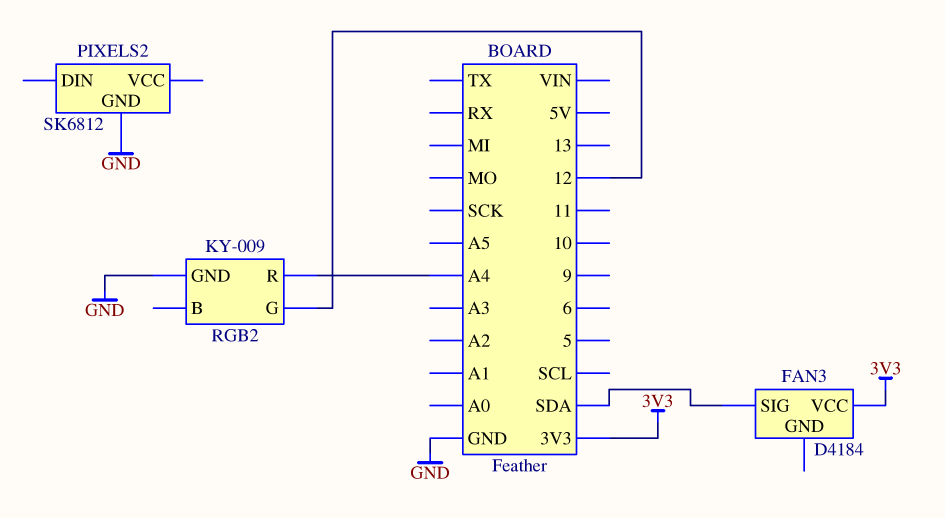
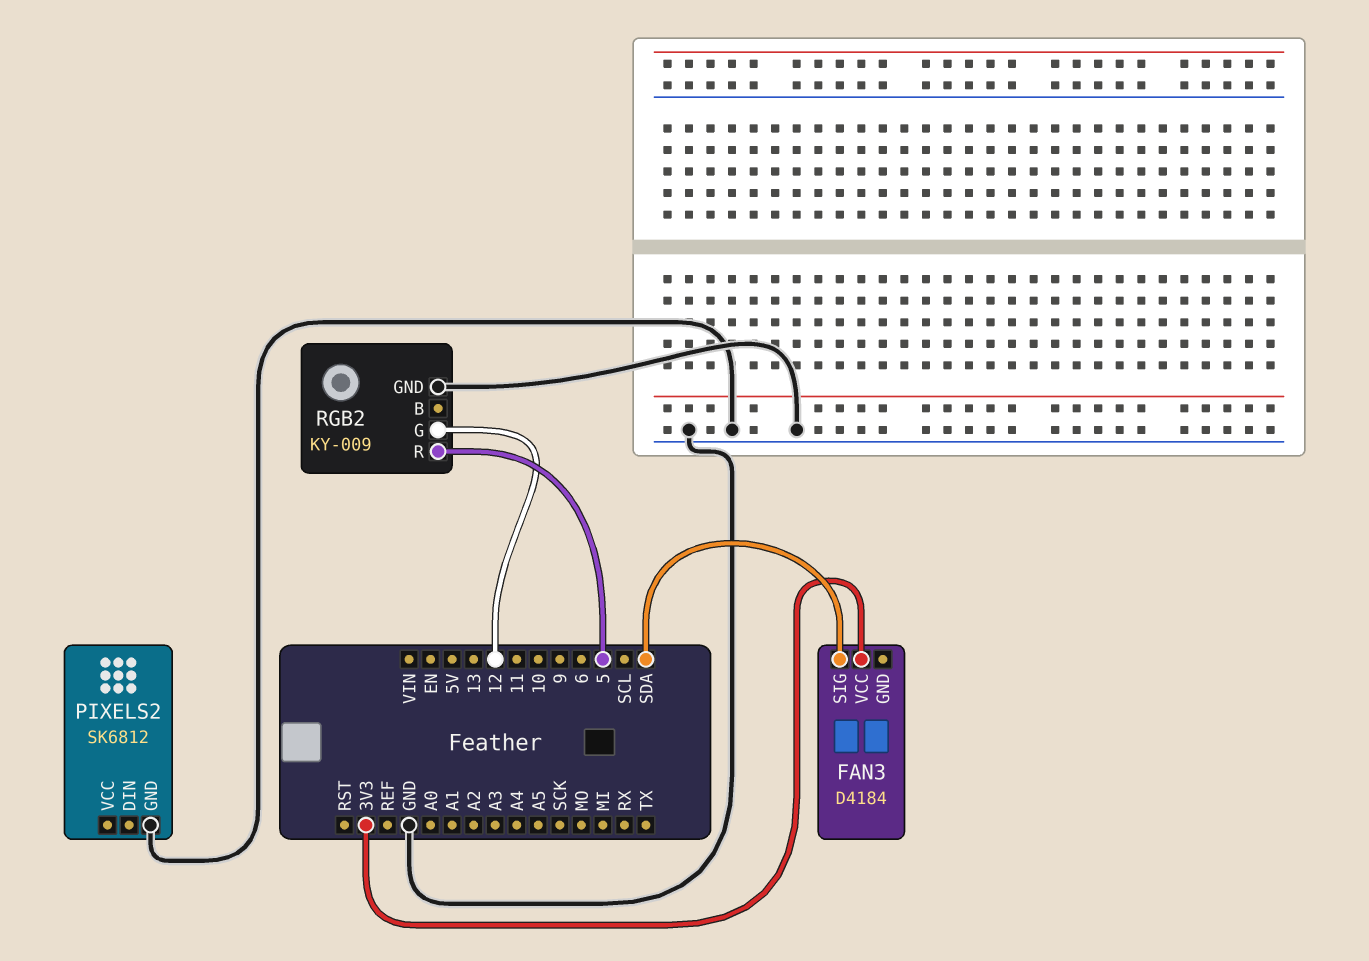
RGB2 pin R: A4 -> 5

